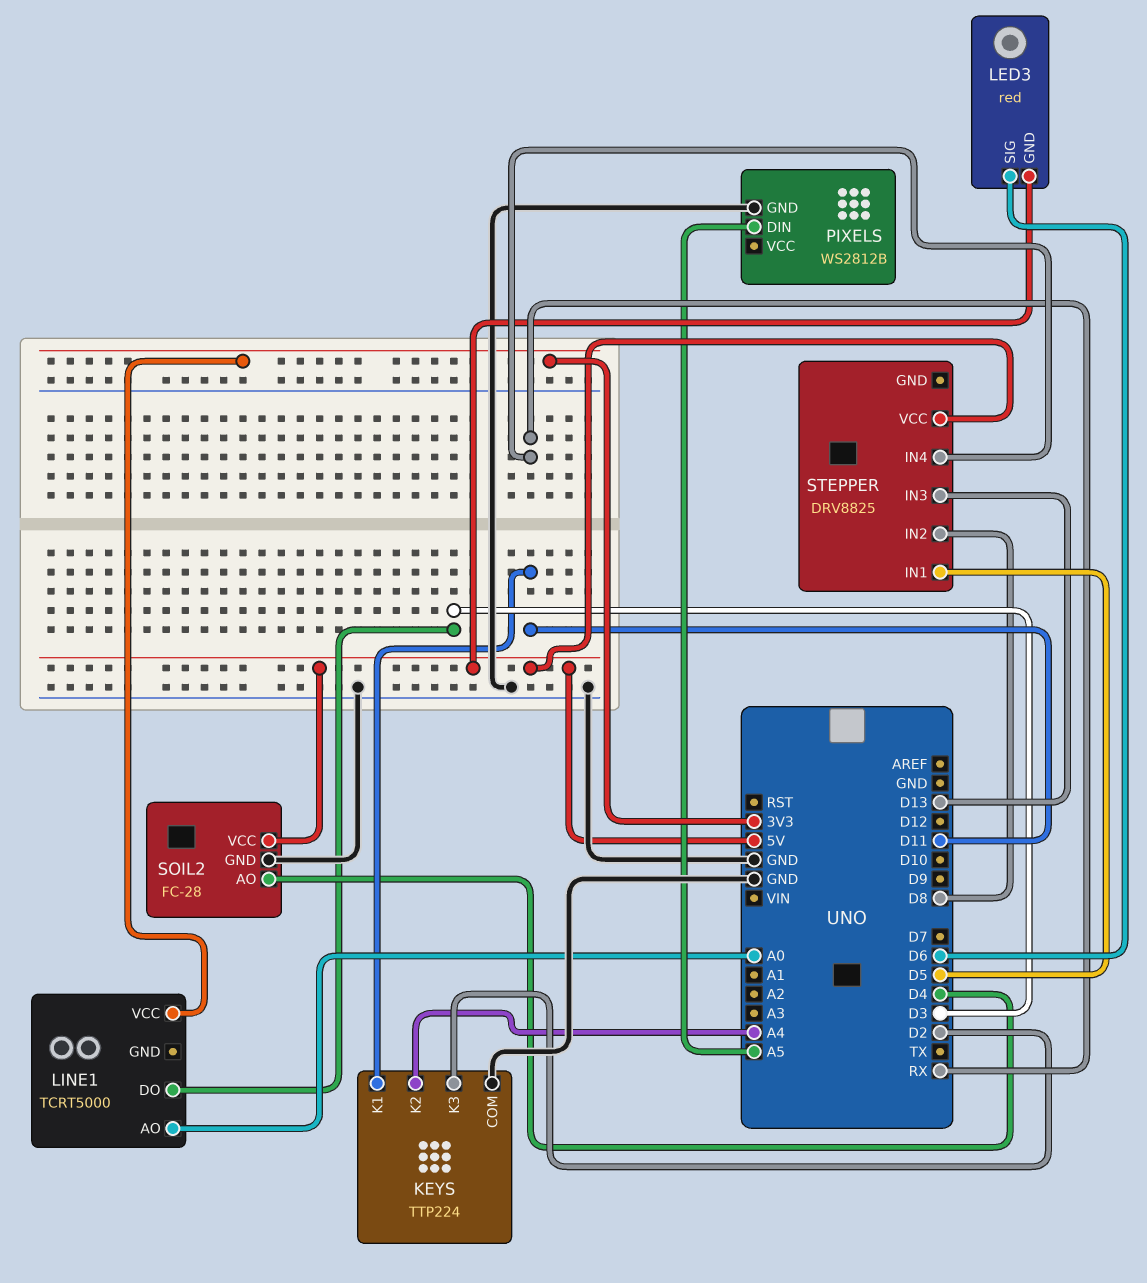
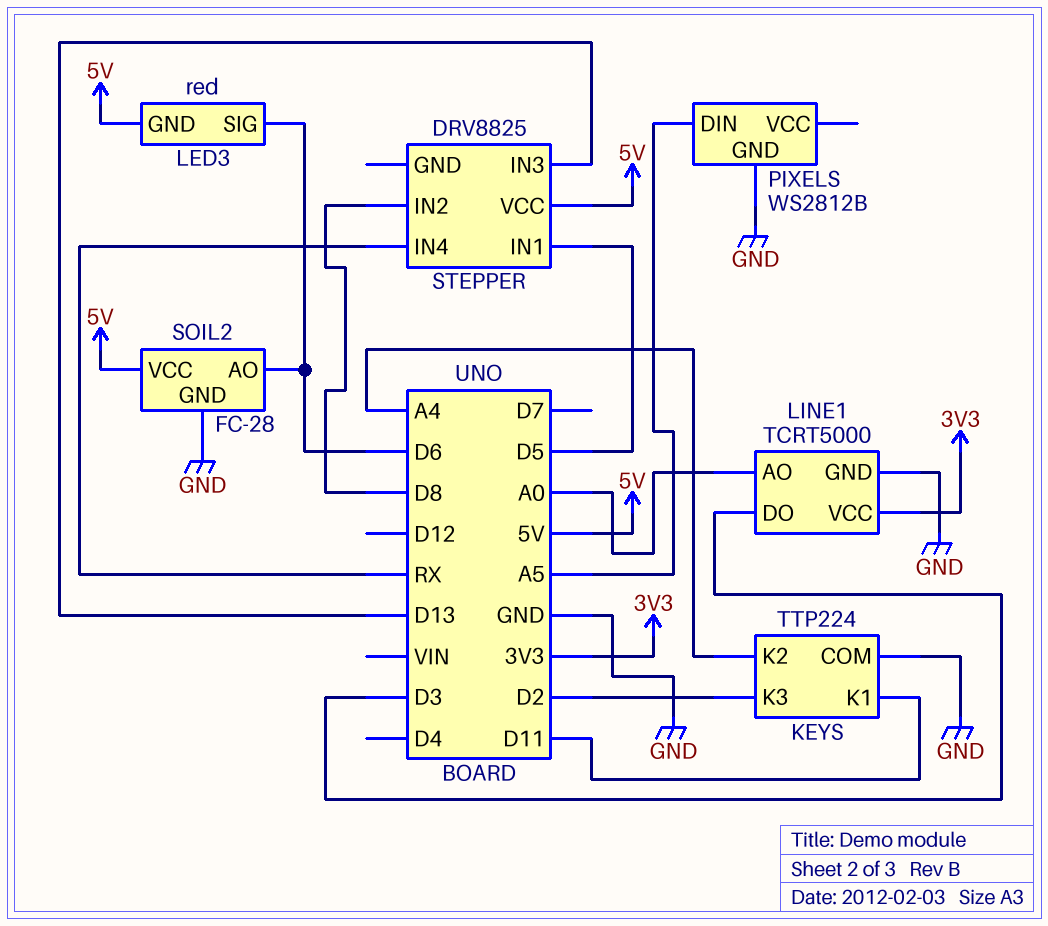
LINE1 pin GND: none -> GND
SOIL2 pin AO: D4 -> D6

